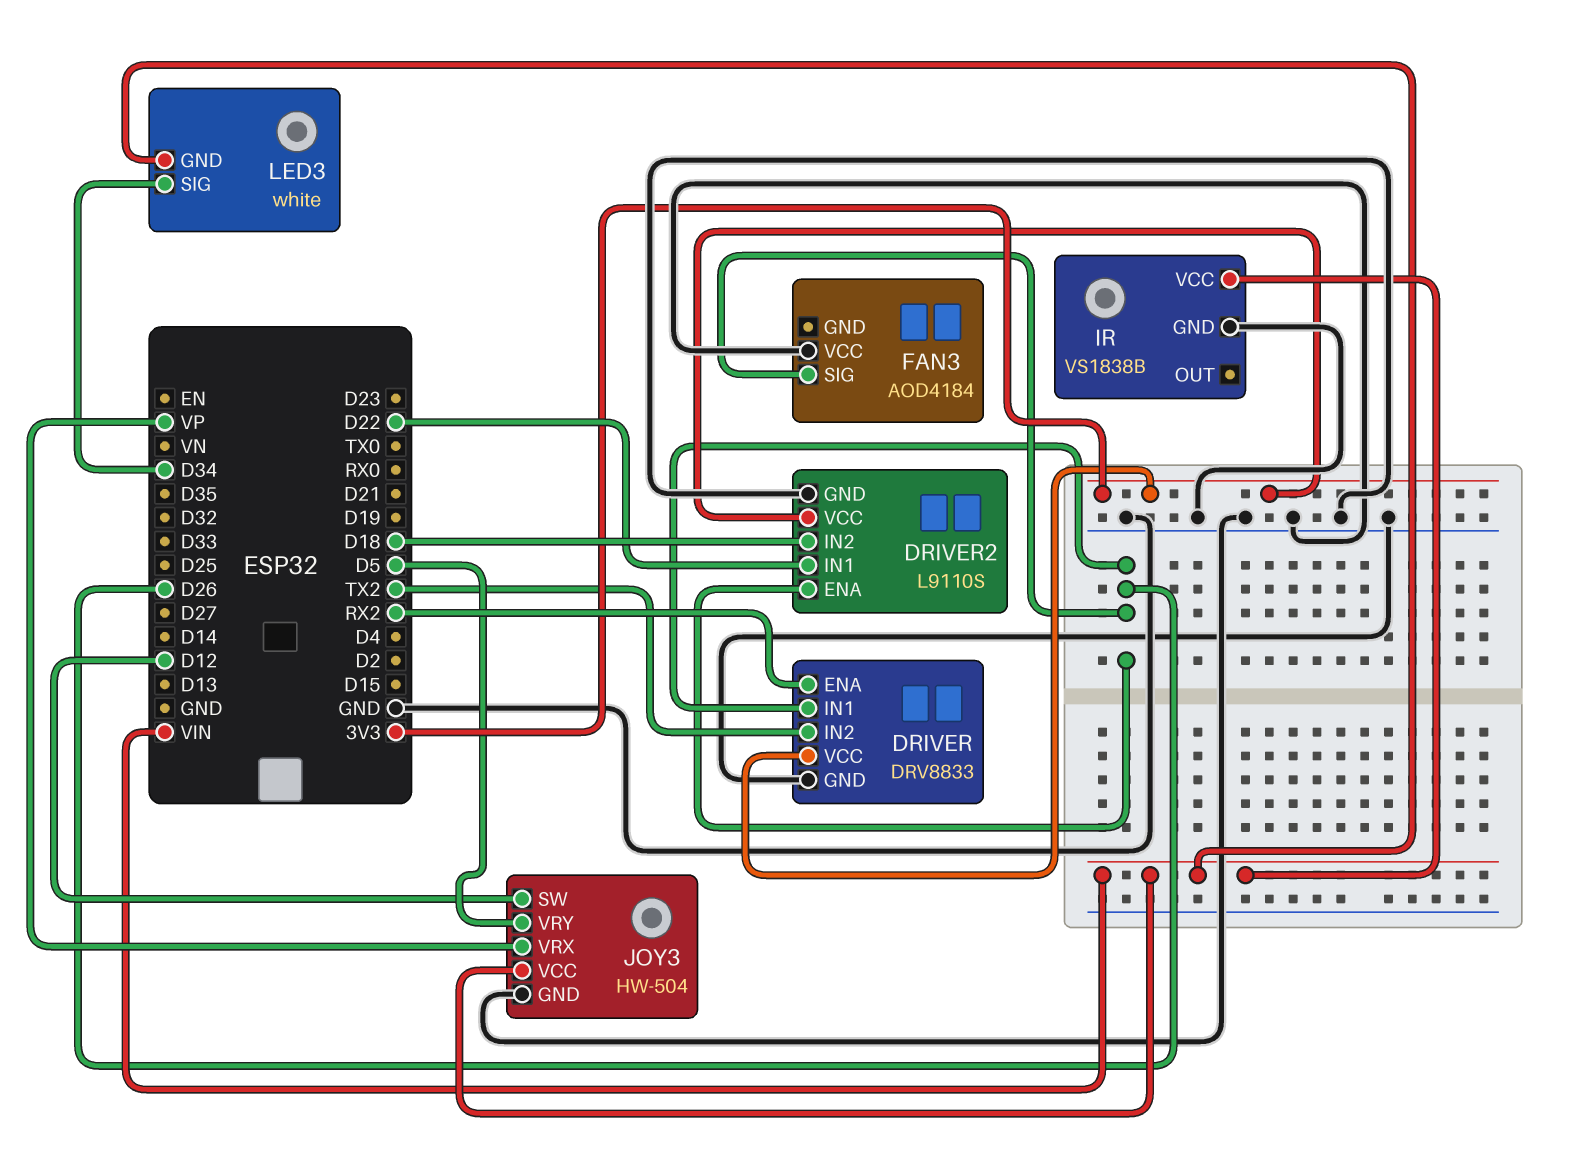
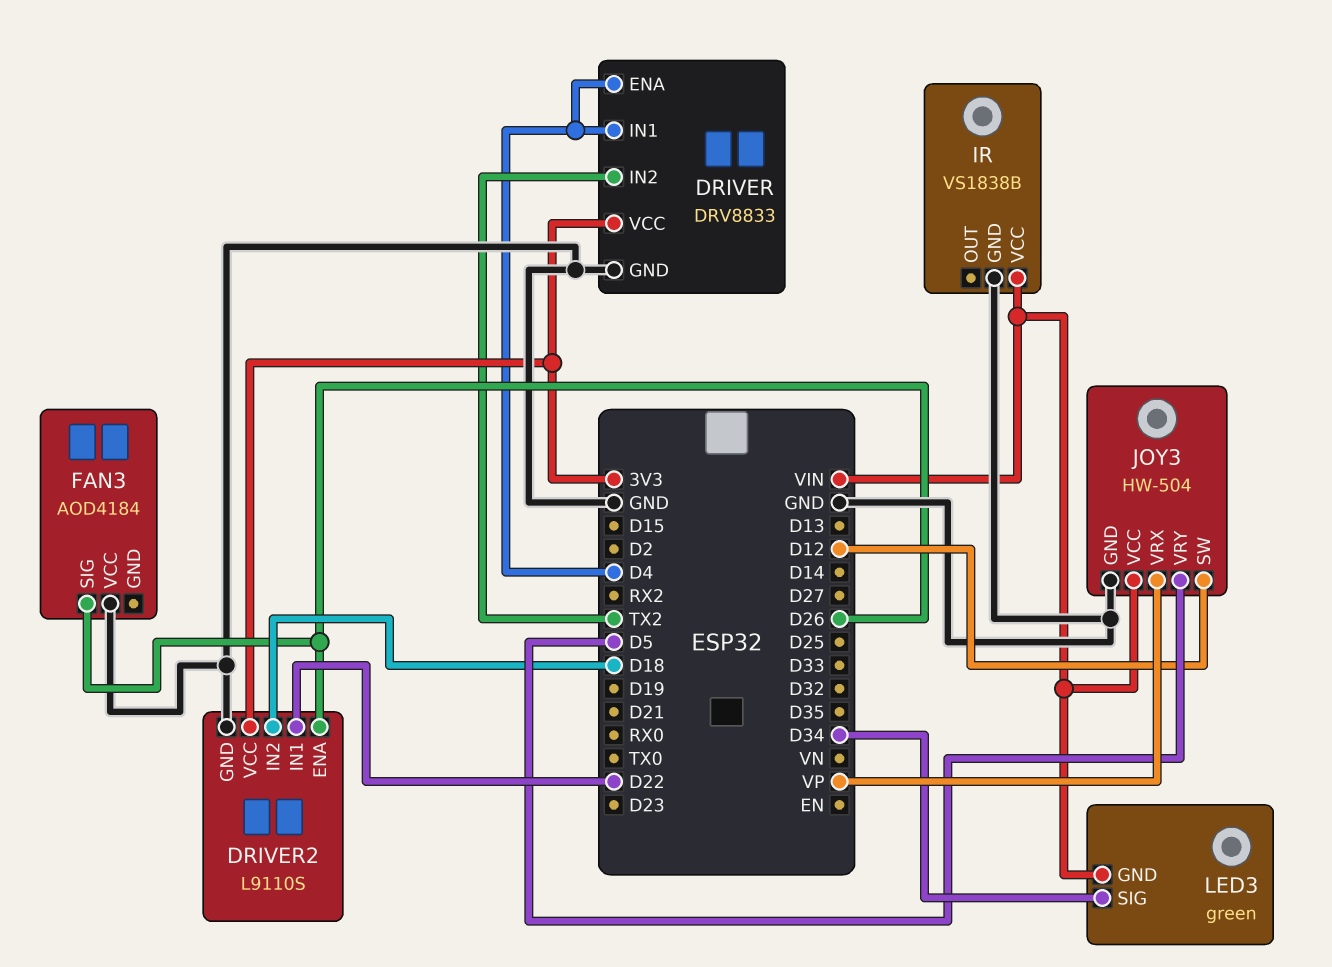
DRIVER pin ENA: RX2 -> D4
DRIVER pin IN1: D26 -> D4
LED3: white -> green

